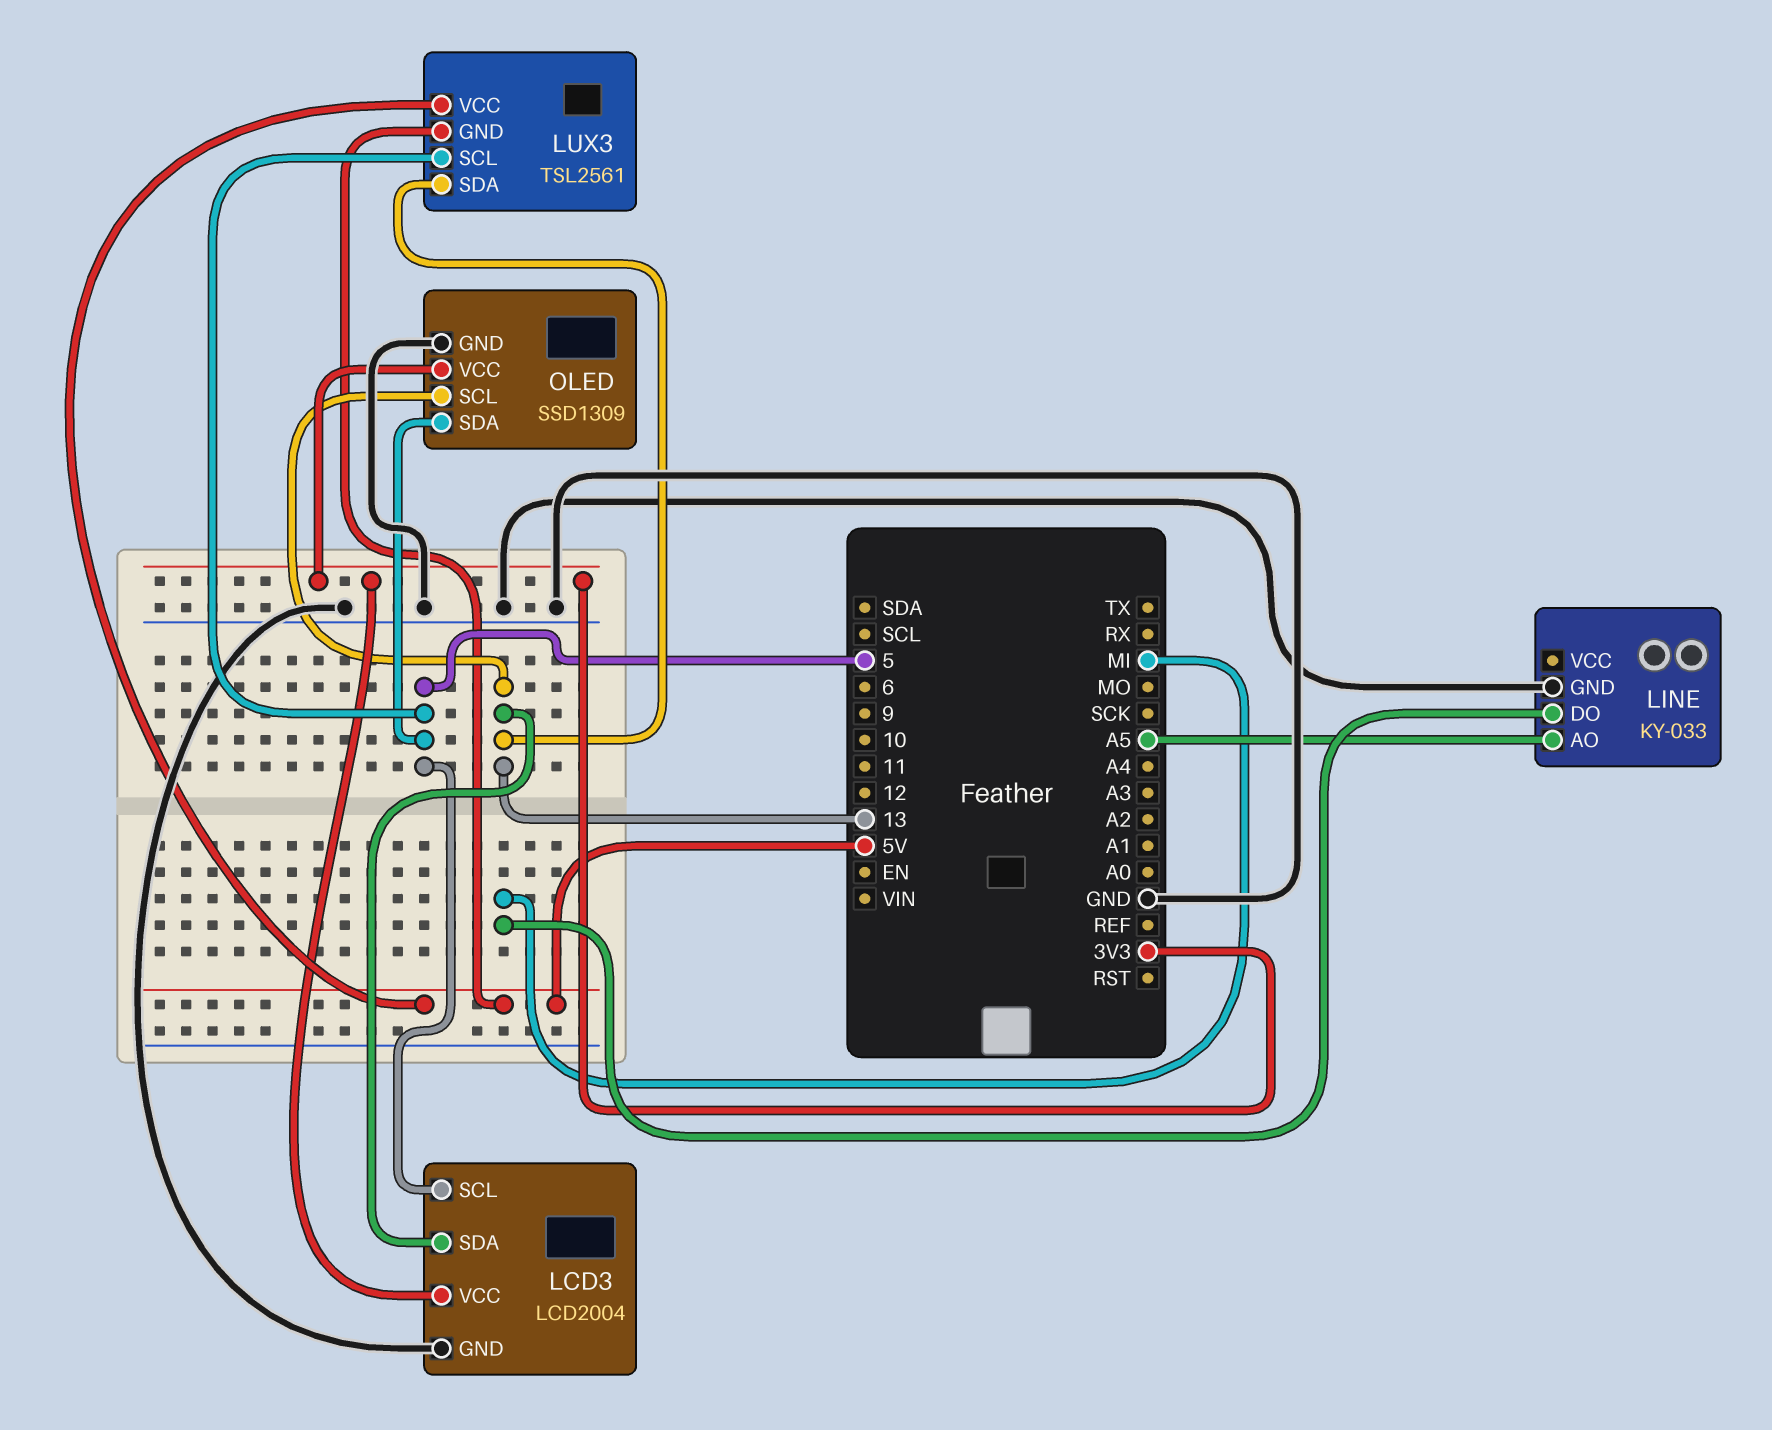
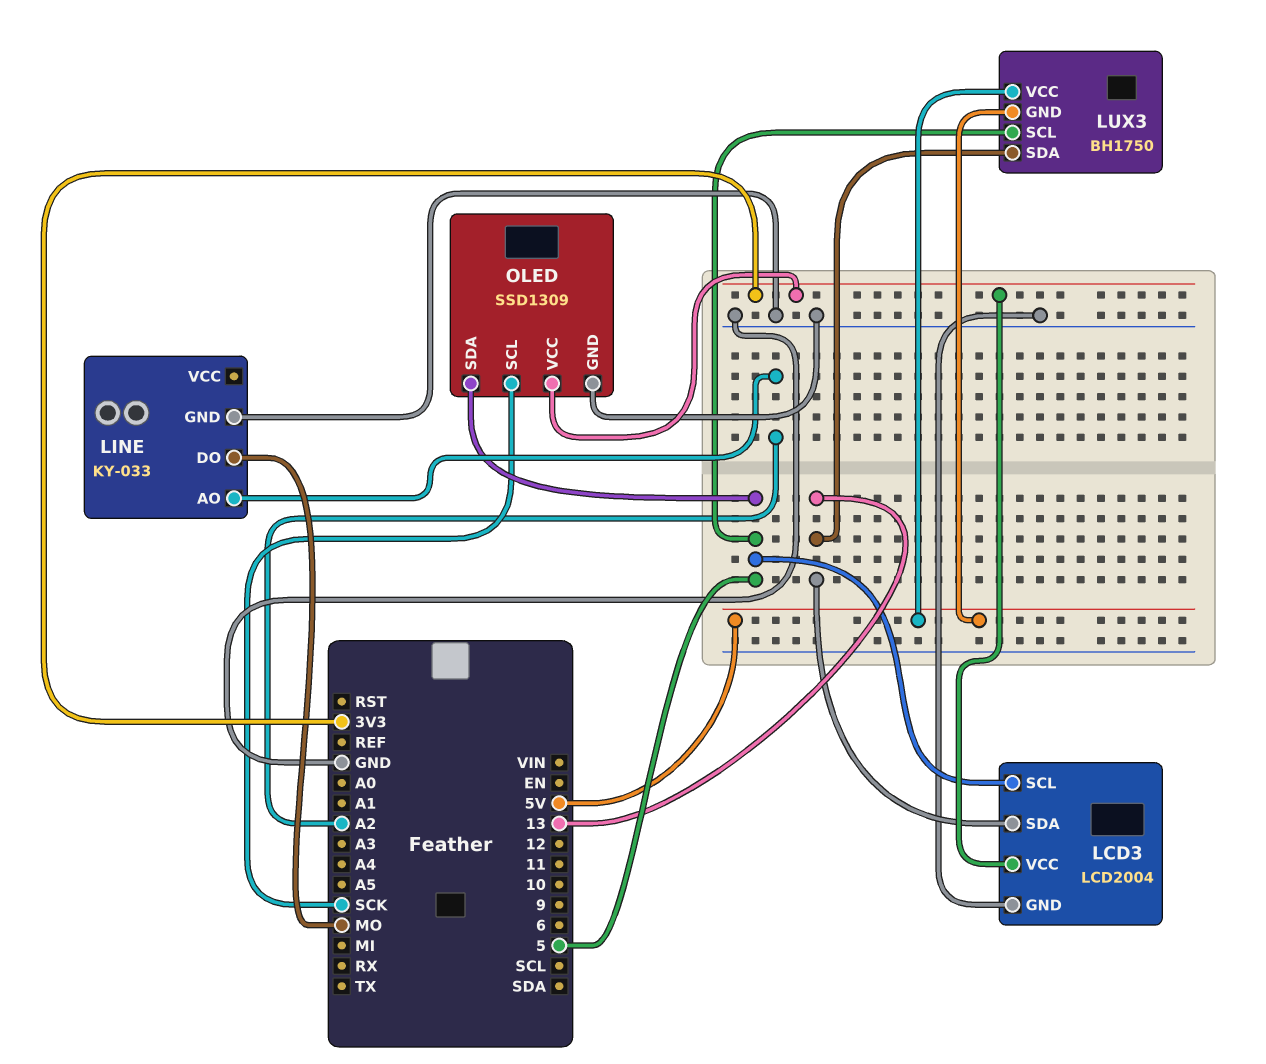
LINE pin AO: A5 -> A2
LINE pin DO: MI -> MO
LUX3: TSL2561 -> BH1750
OLED pin SCL: 13 -> SCK

